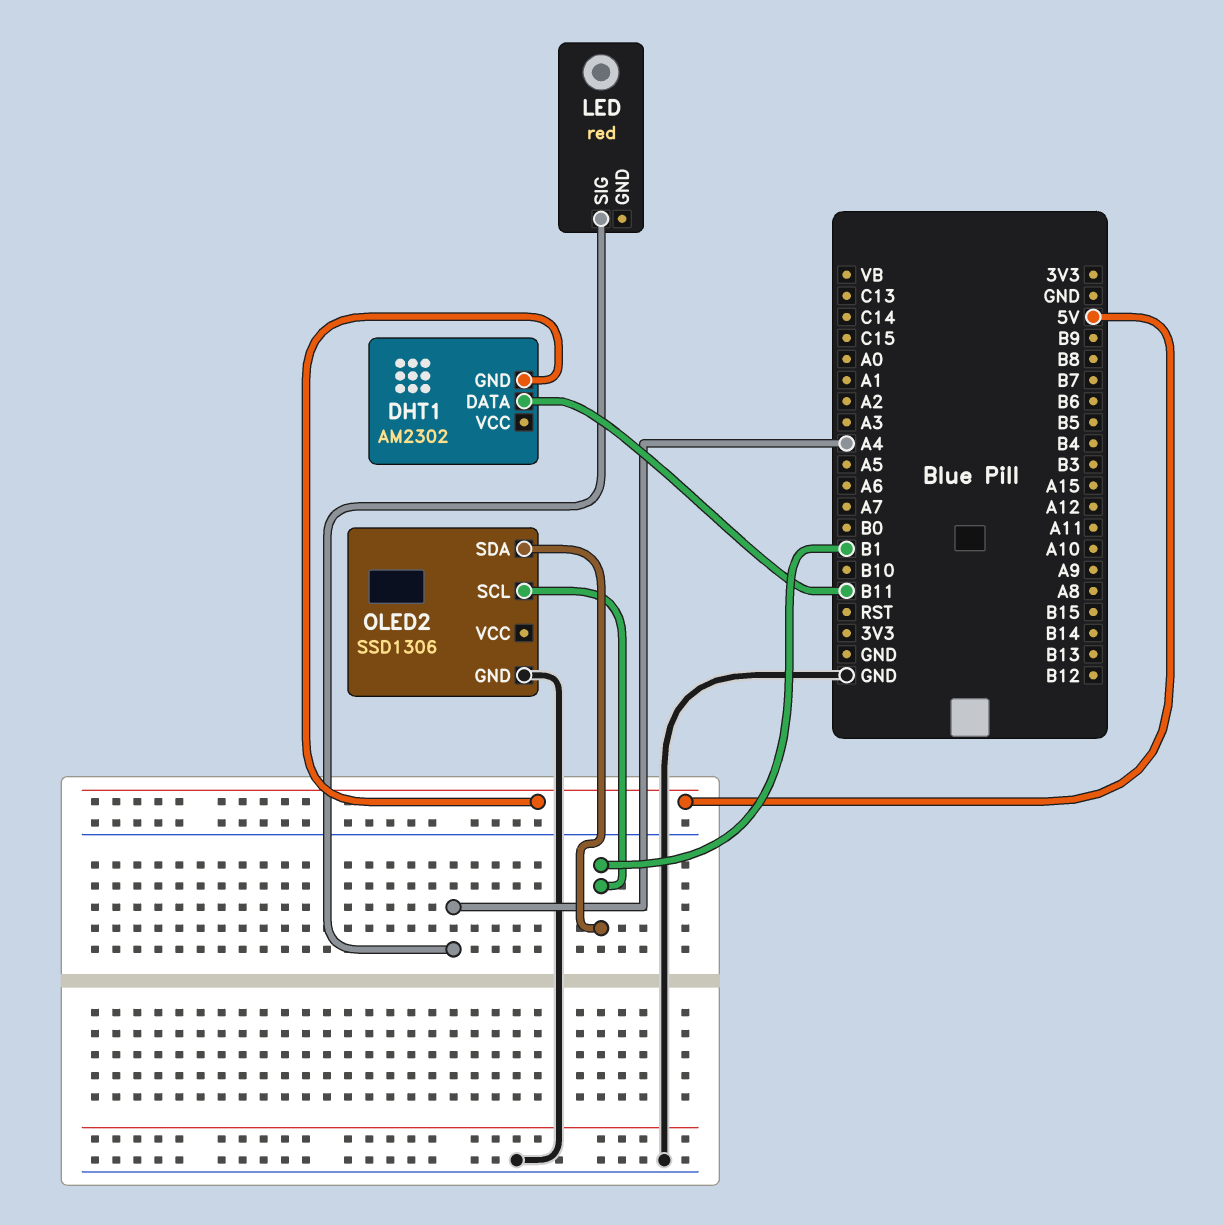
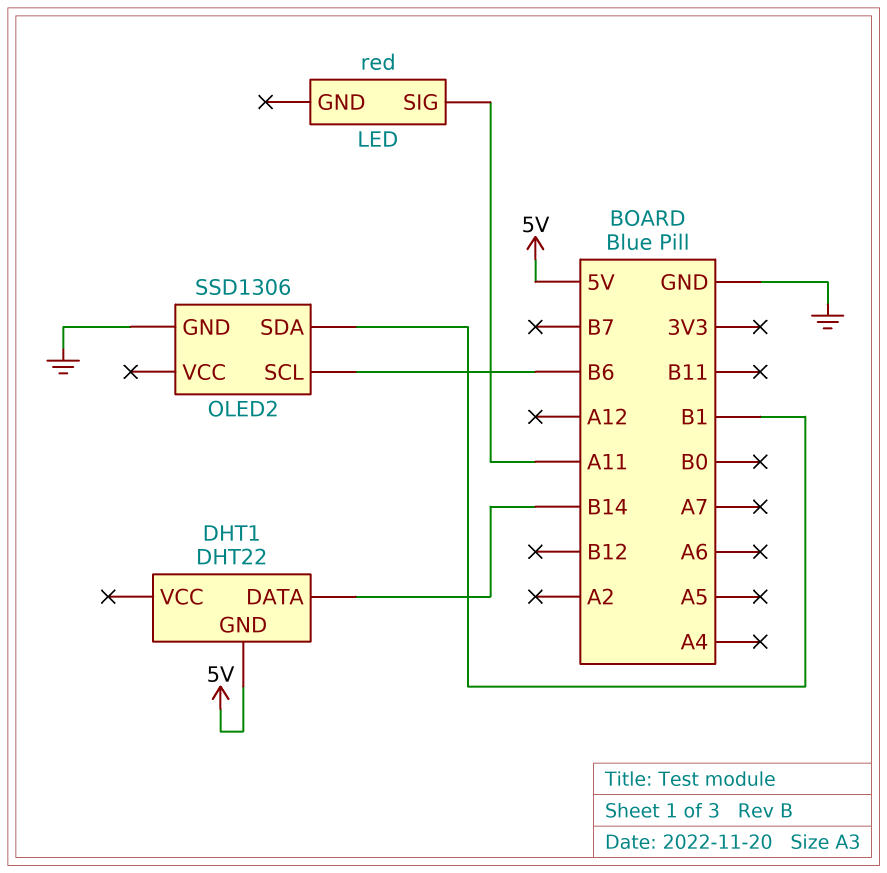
DHT1: AM2302 -> DHT22
DHT1 pin DATA: B11 -> B14
LED pin SIG: A4 -> A11
OLED2 pin SCL: B1 -> B6

